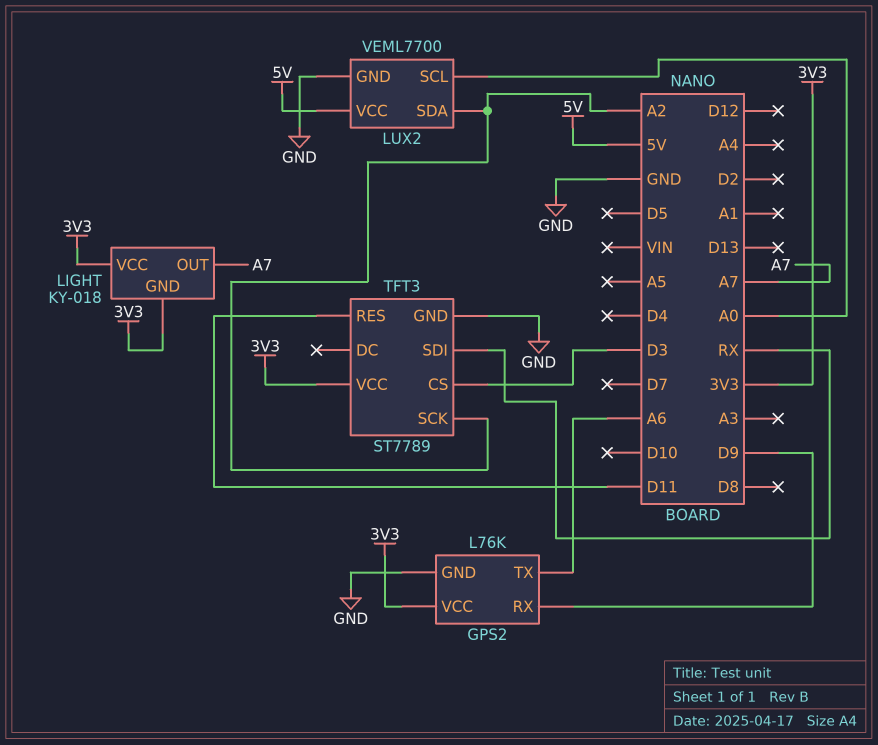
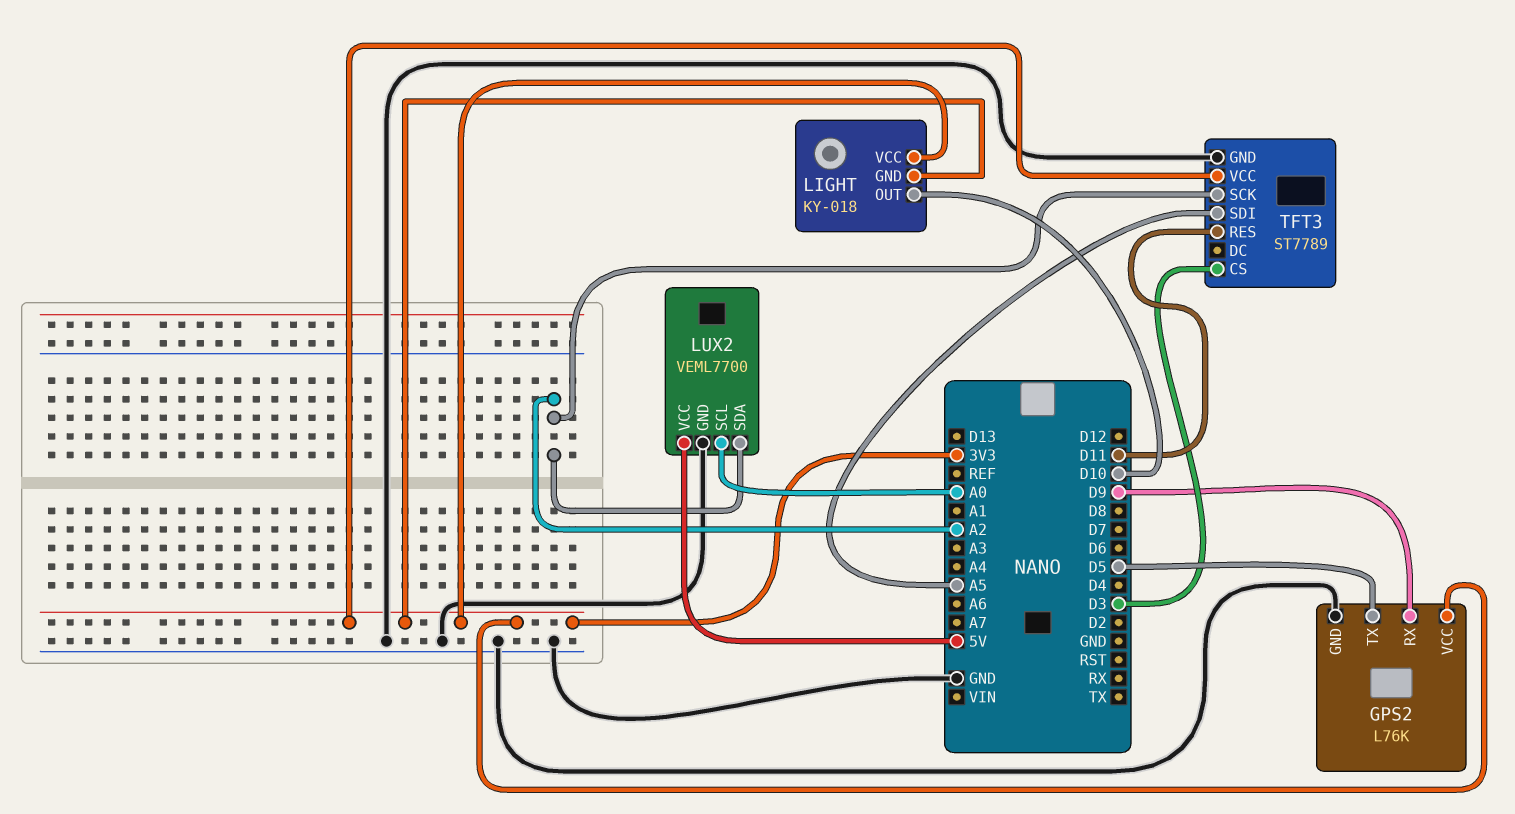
GPS2 pin TX: A6 -> D5
LIGHT pin OUT: A7 -> D10
TFT3 pin SDI: RX -> A5

